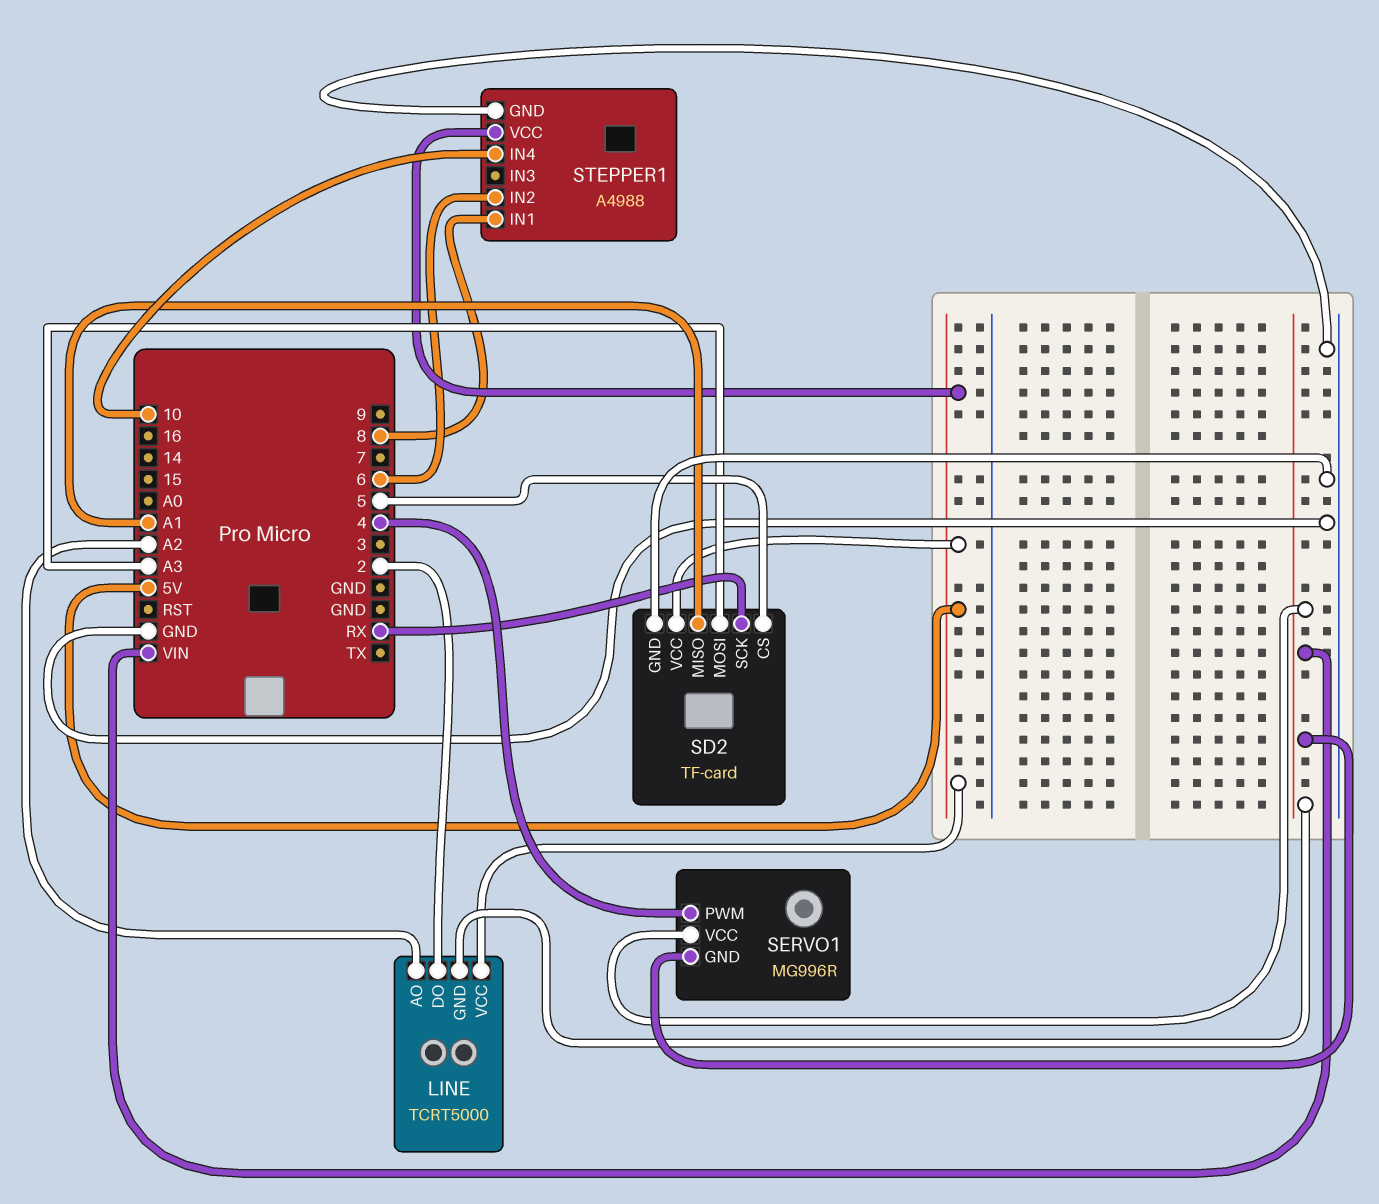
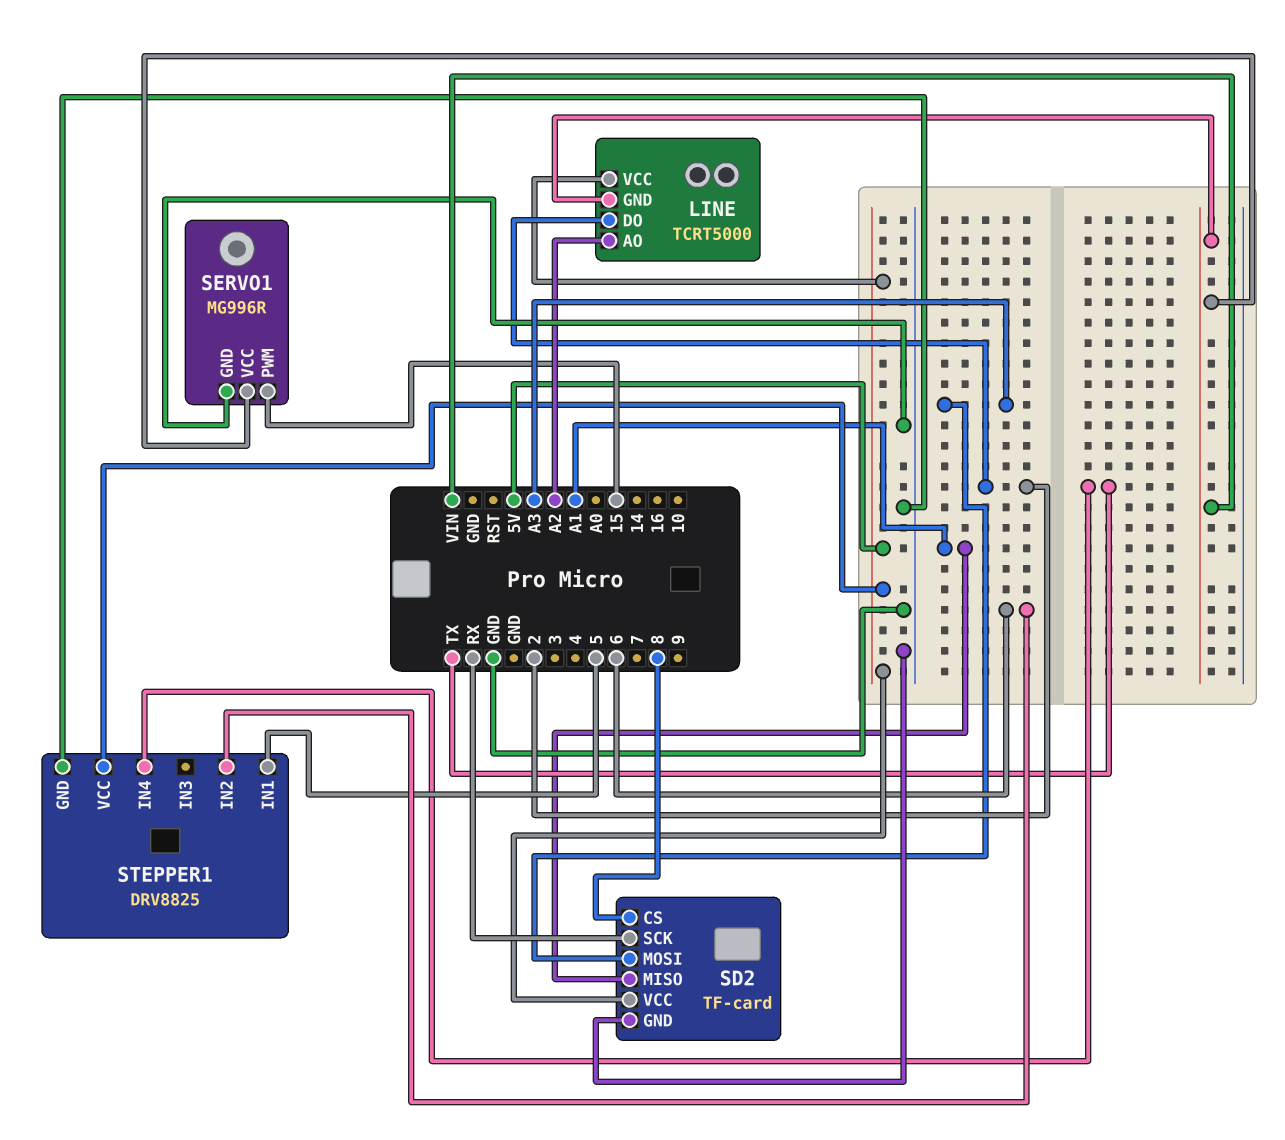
SD2 pin CS: 5 -> 8
SERVO1 pin GND: VIN -> GND
SERVO1 pin PWM: 4 -> 15
STEPPER1: A4988 -> DRV8825
STEPPER1 pin IN1: 8 -> 5
STEPPER1 pin IN4: 10 -> TX

